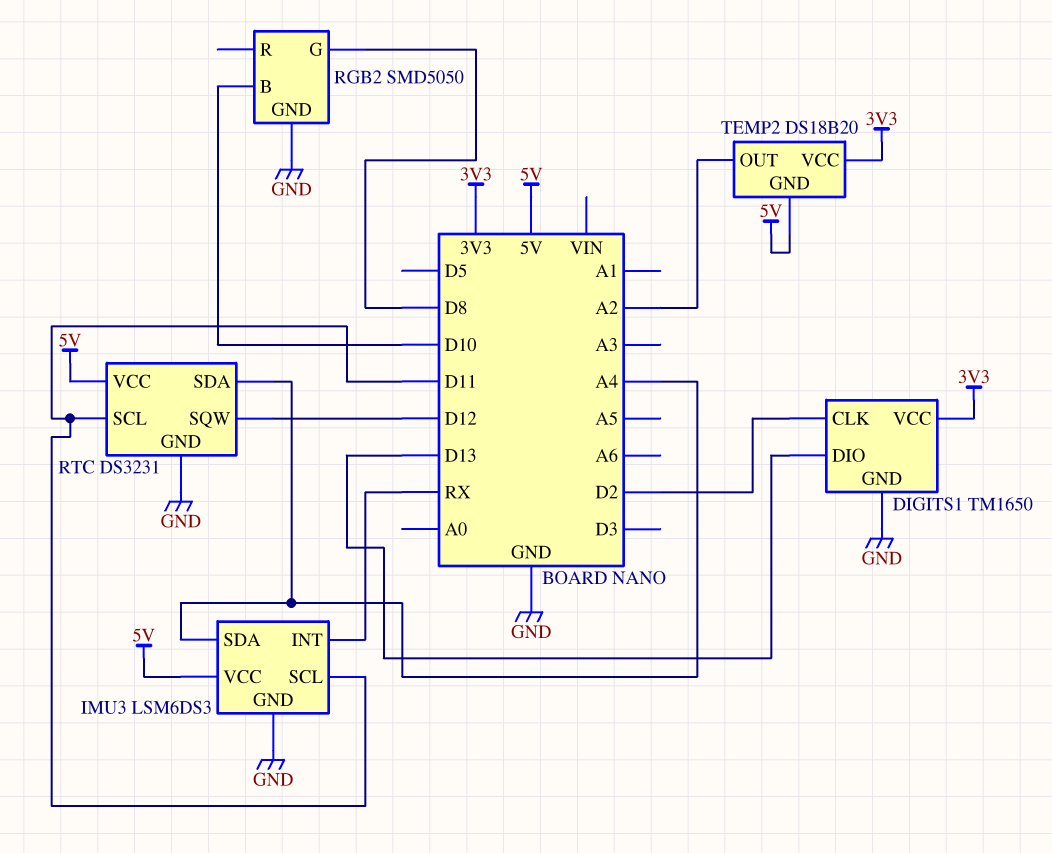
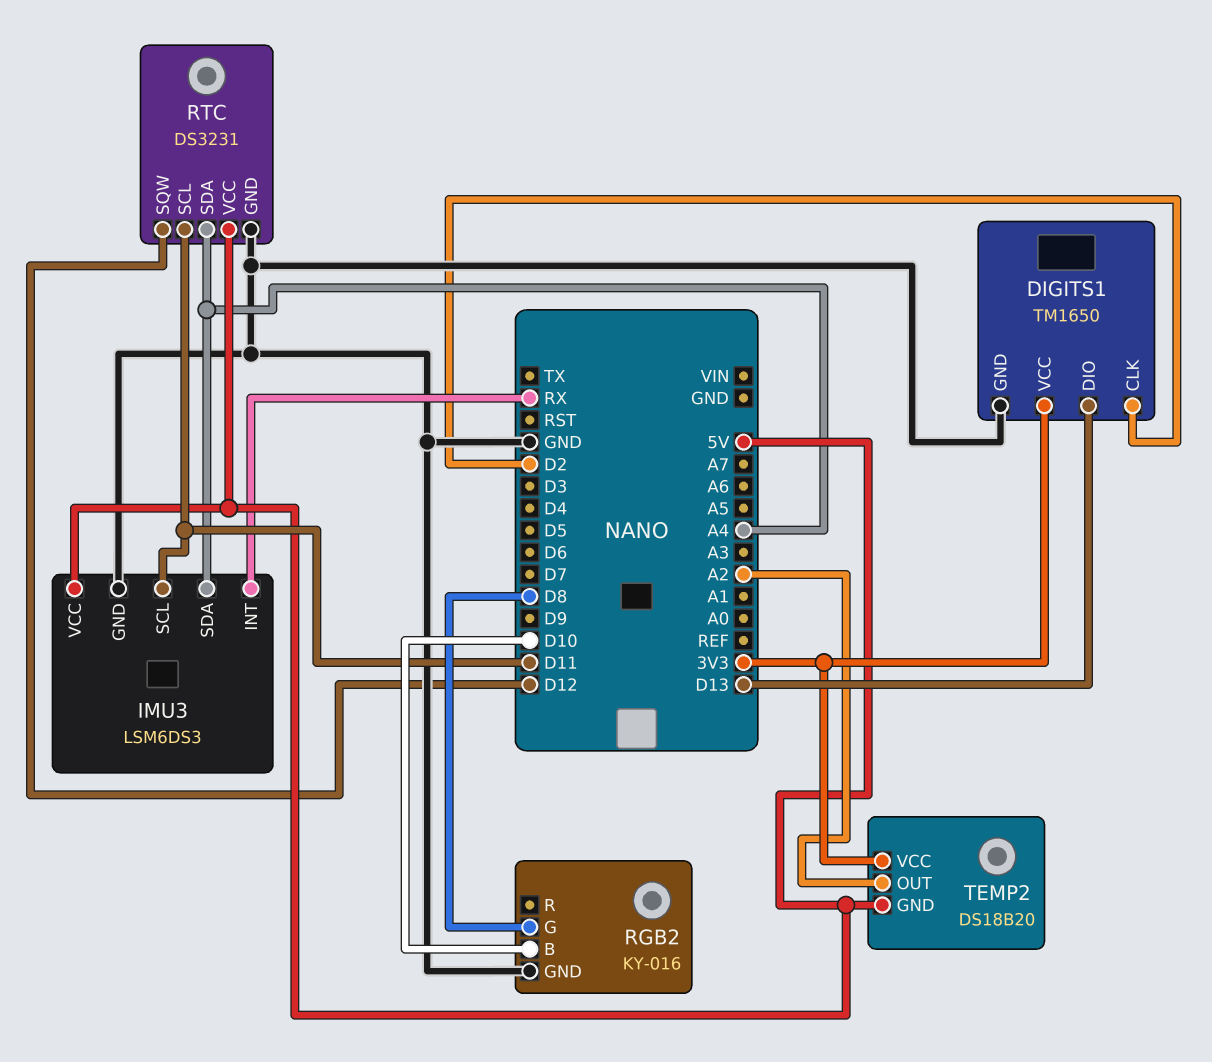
RGB2: SMD5050 -> KY-016

